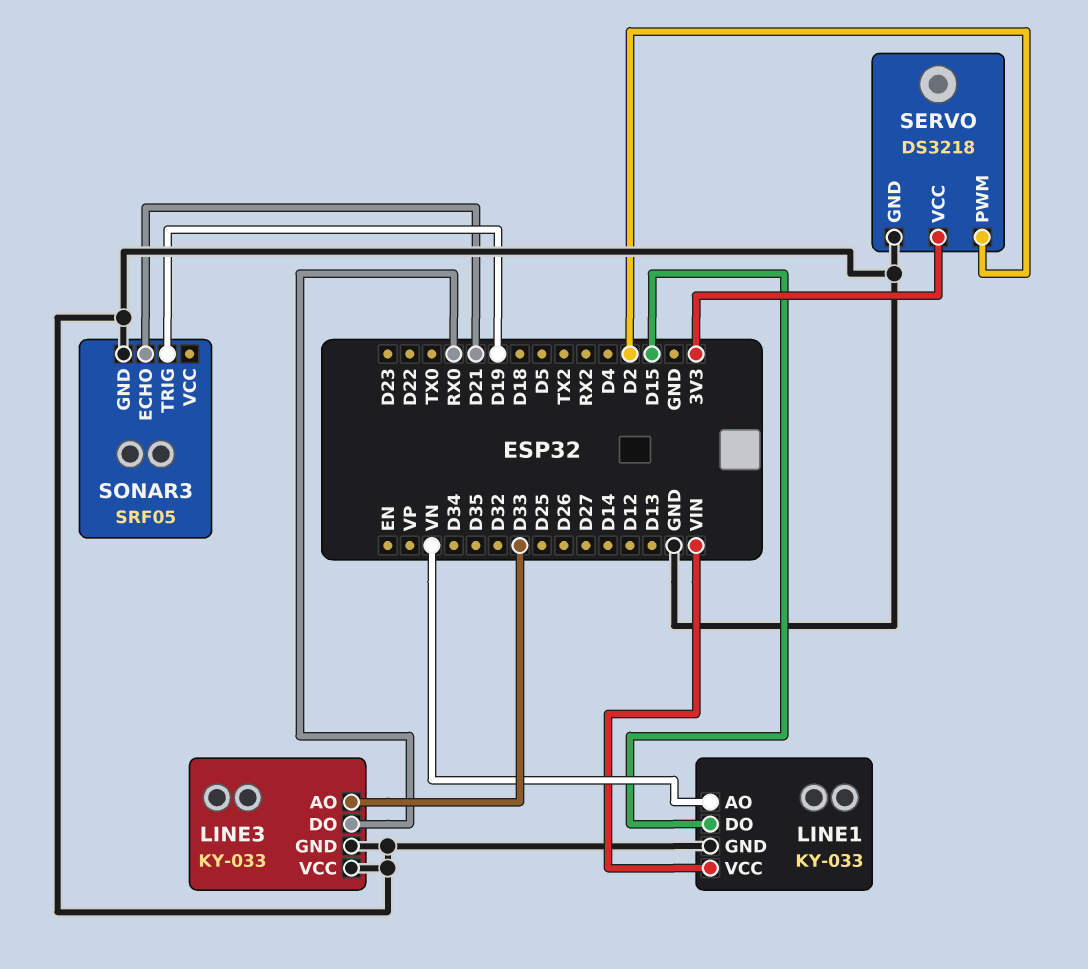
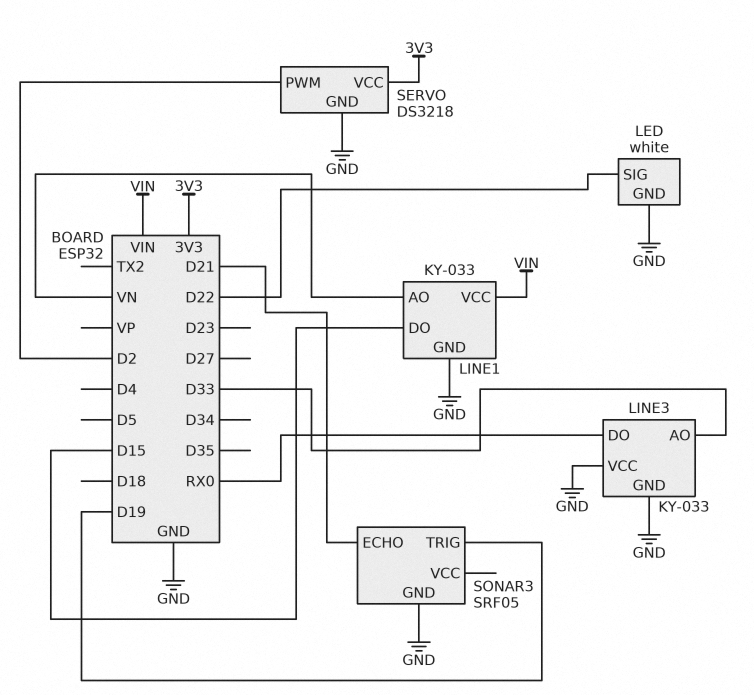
LED: none -> white
LED pin GND: none -> GND
LED pin SIG: none -> D22

